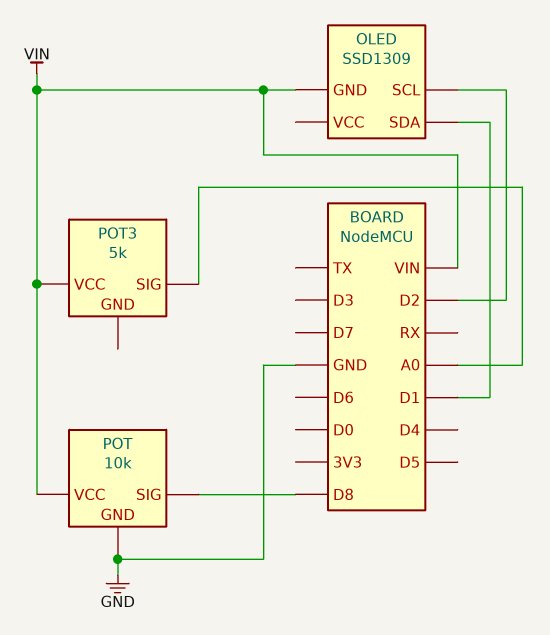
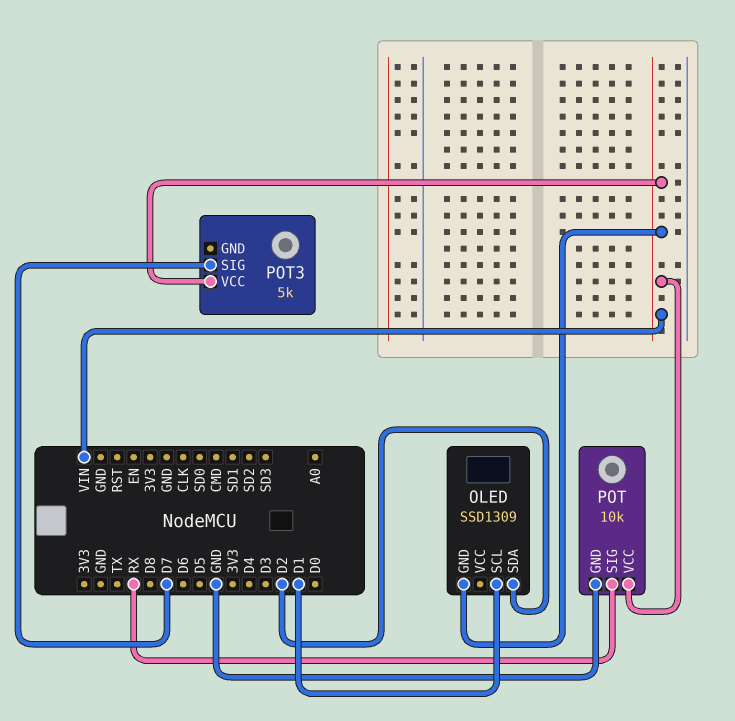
OLED pin SCL: D2 -> D1
OLED pin SDA: D1 -> D2
POT pin SIG: D8 -> RX
POT3 pin SIG: A0 -> D7

